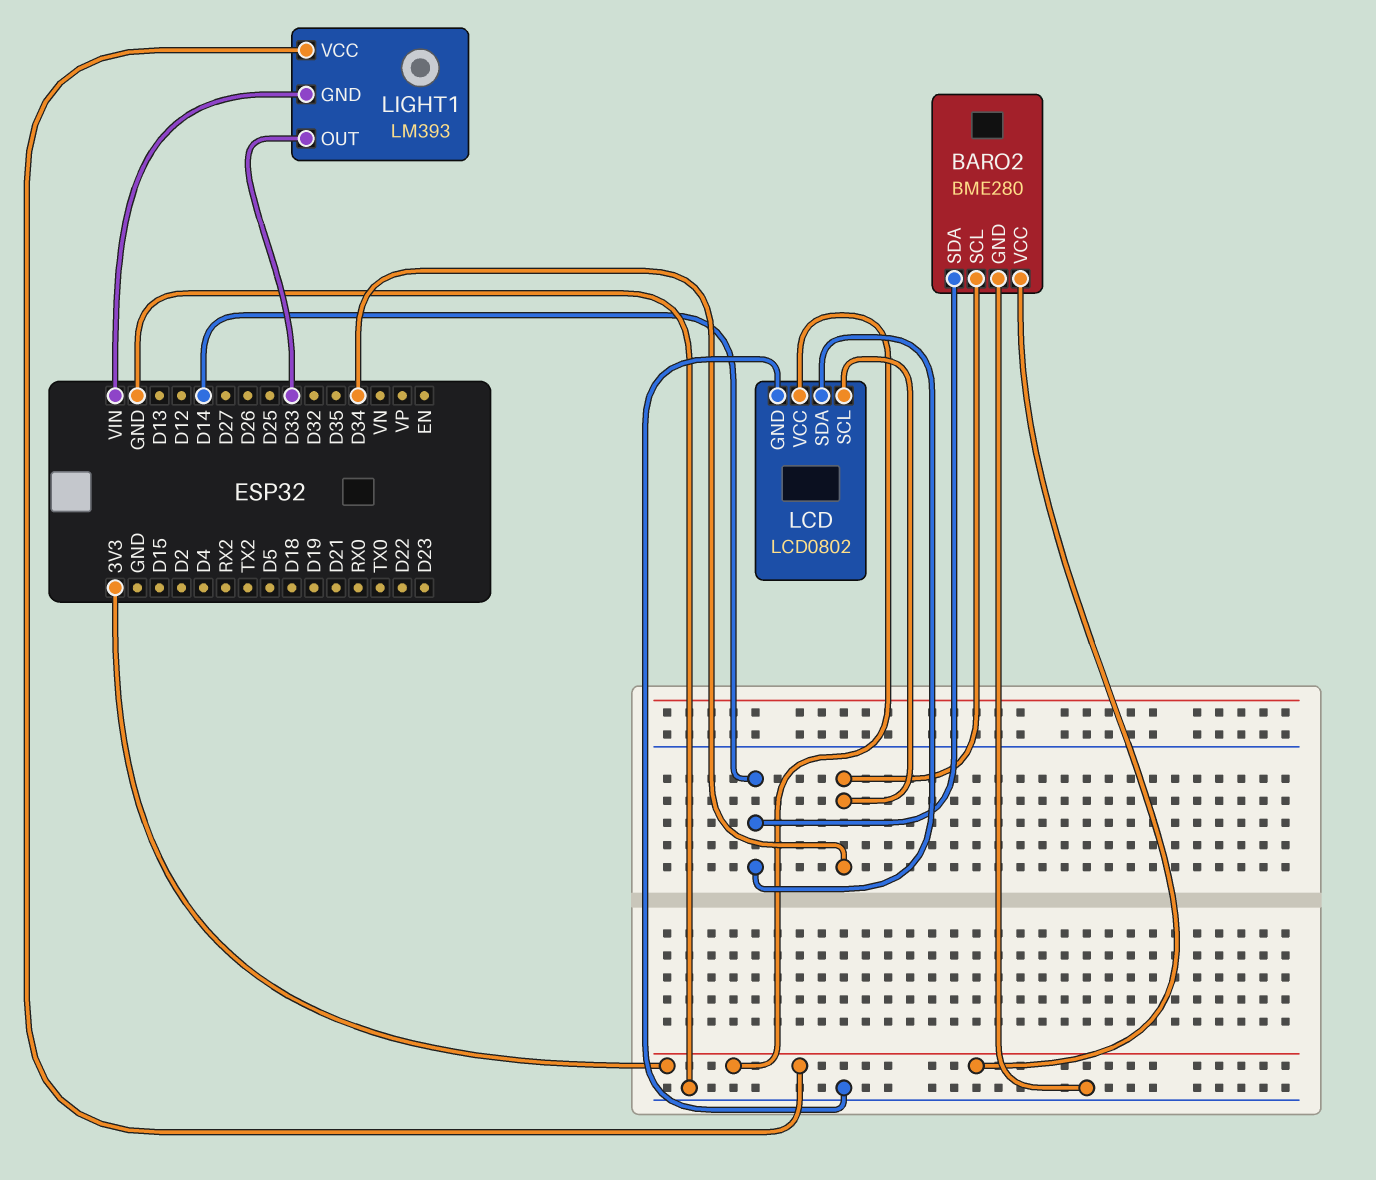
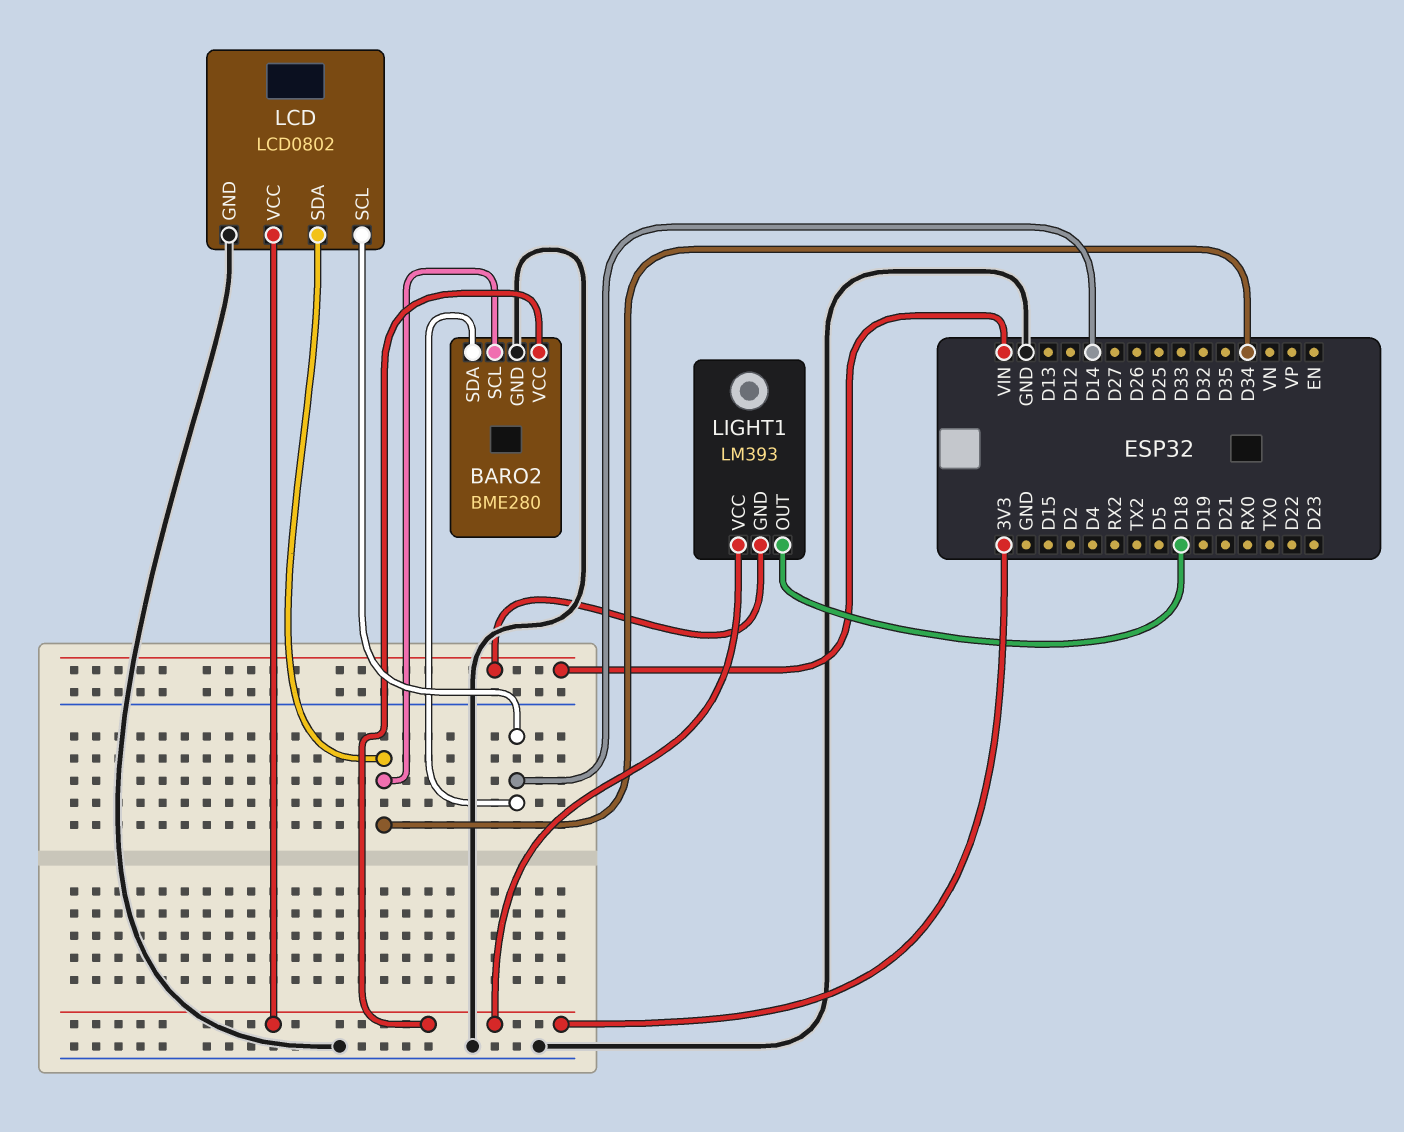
LCD pin SCL: D34 -> D14
LCD pin SDA: D14 -> D34
LIGHT1 pin OUT: D33 -> D18

